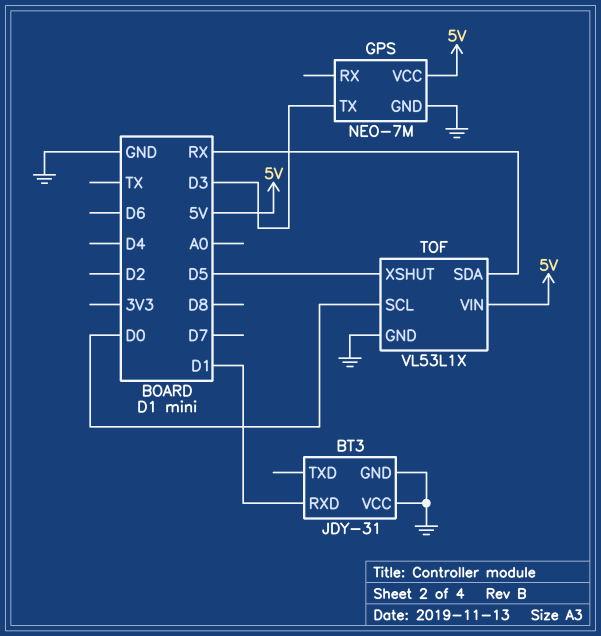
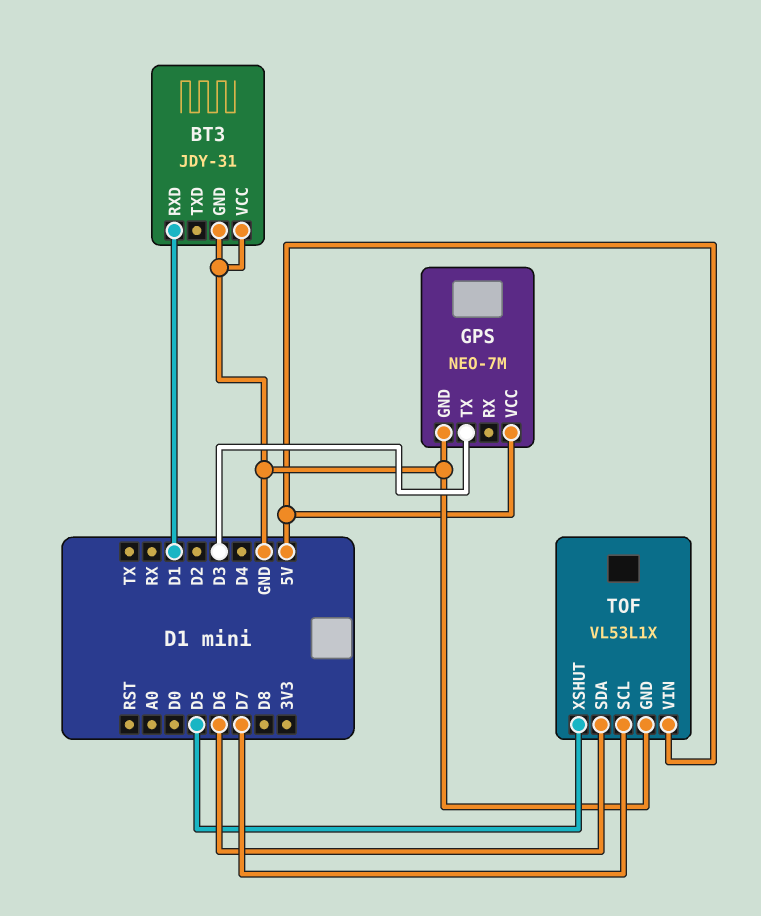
TOF pin SCL: D0 -> D7
TOF pin SDA: RX -> D6

